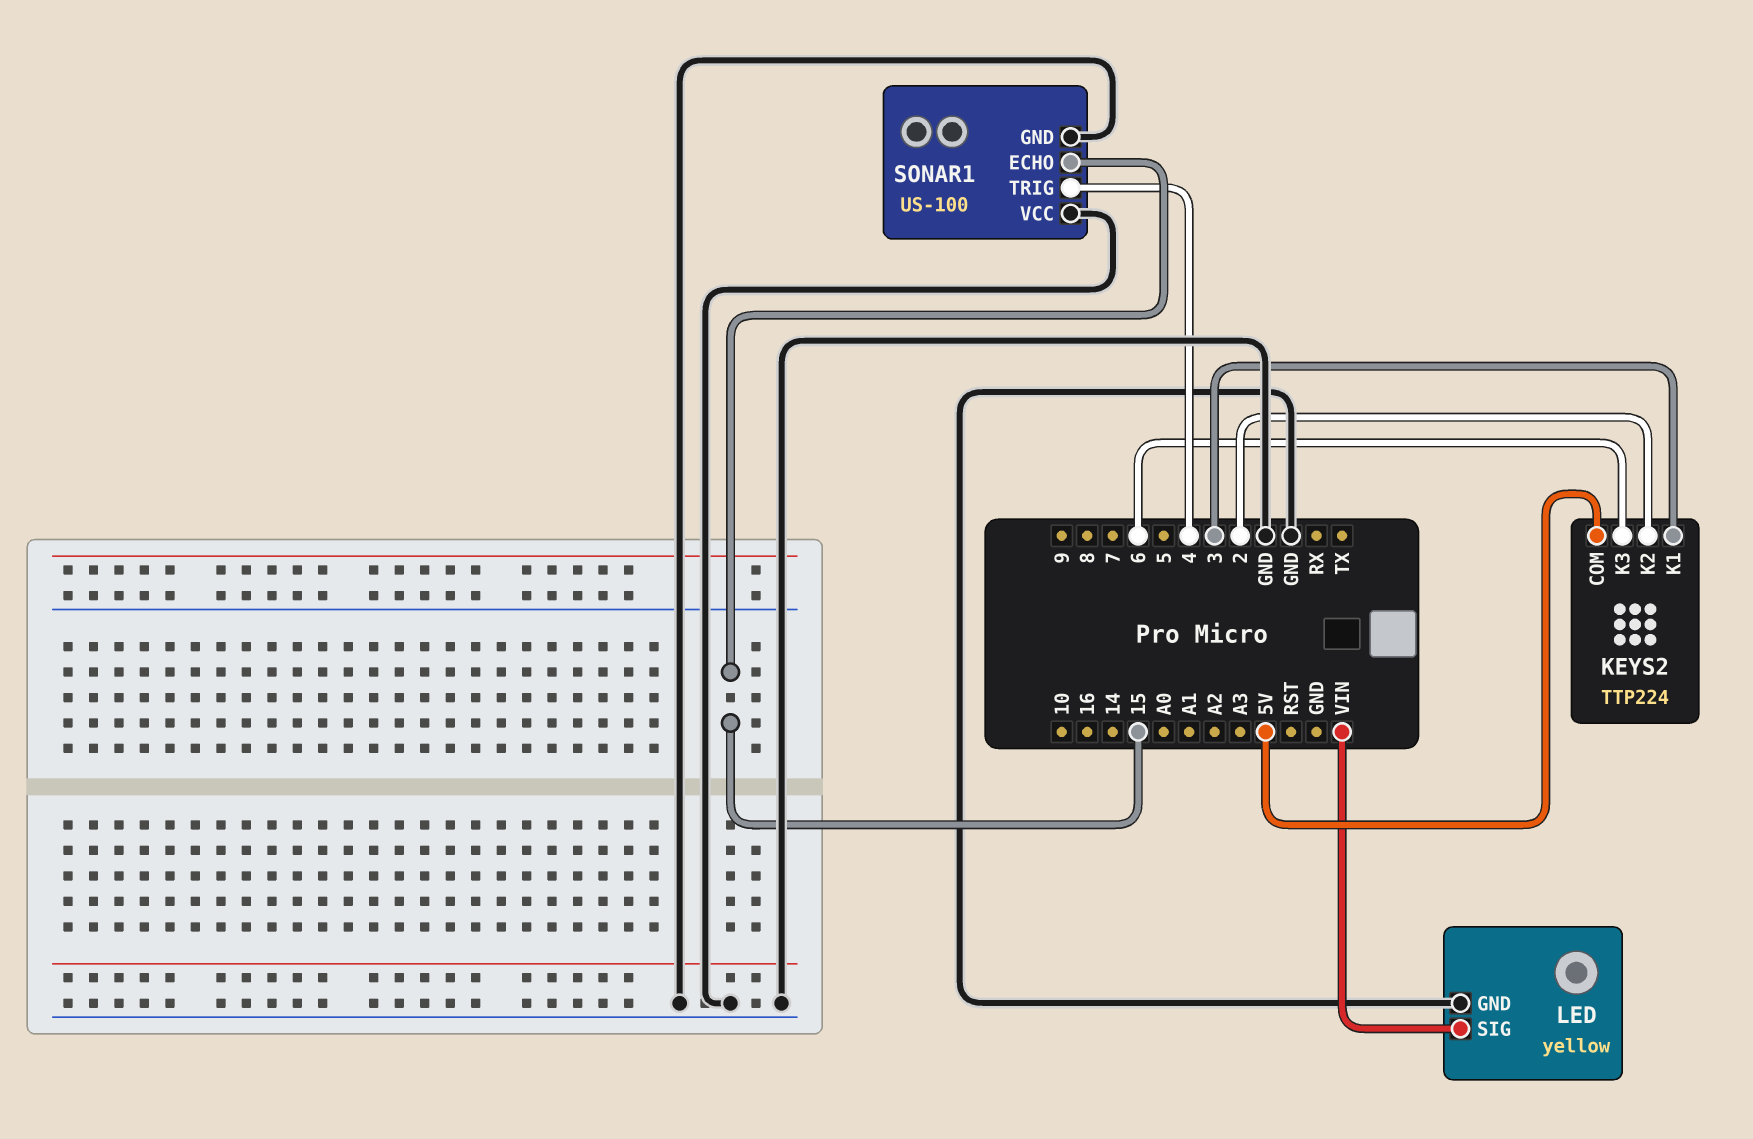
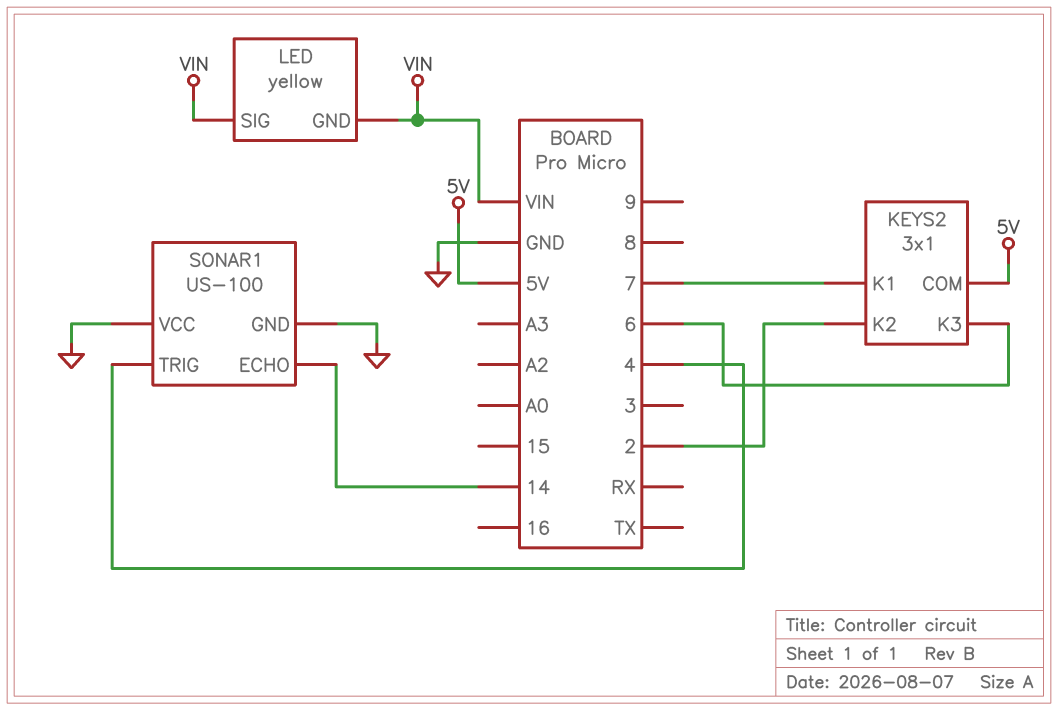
KEYS2: TTP224 -> 3x1
KEYS2 pin K1: 3 -> 7
LED pin GND: GND -> VIN
SONAR1 pin ECHO: 15 -> 14

